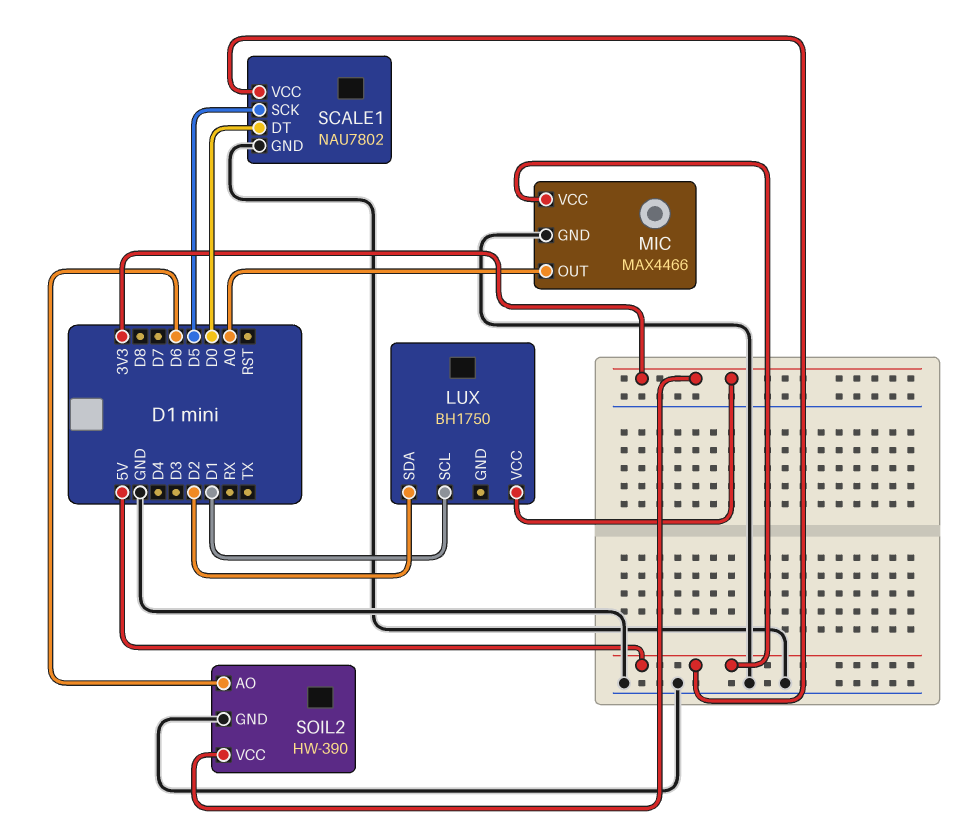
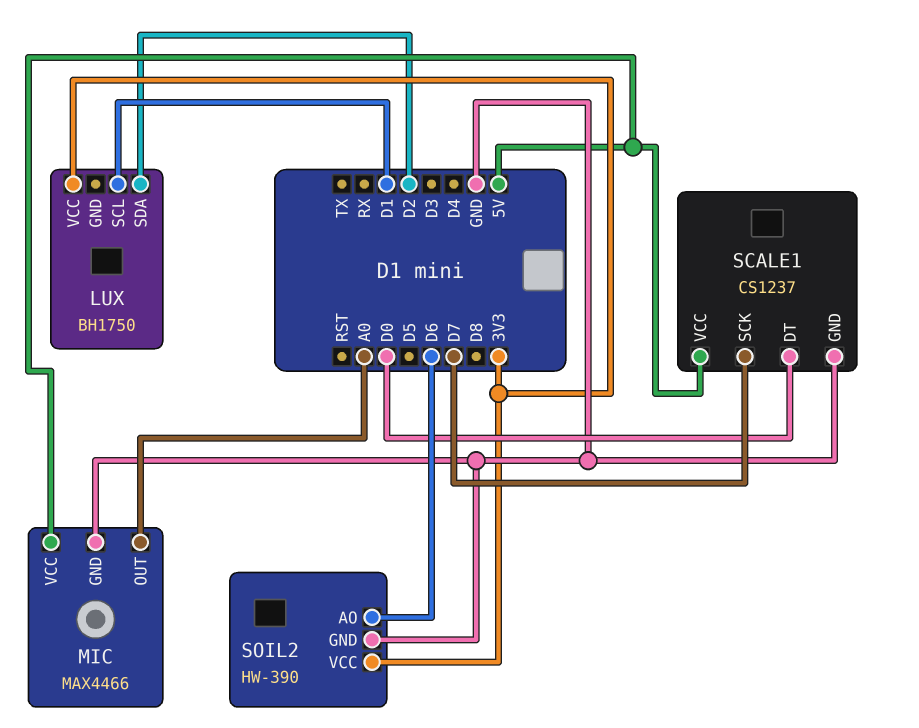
SCALE1: NAU7802 -> CS1237
SCALE1 pin SCK: D5 -> D7

